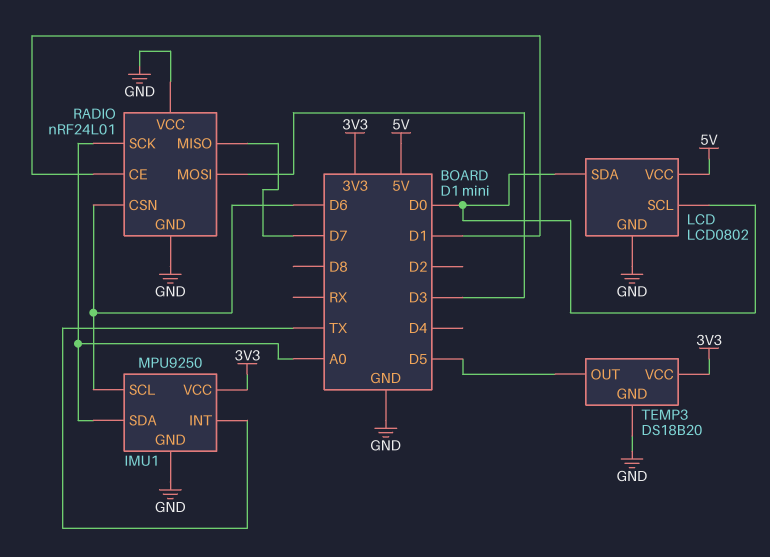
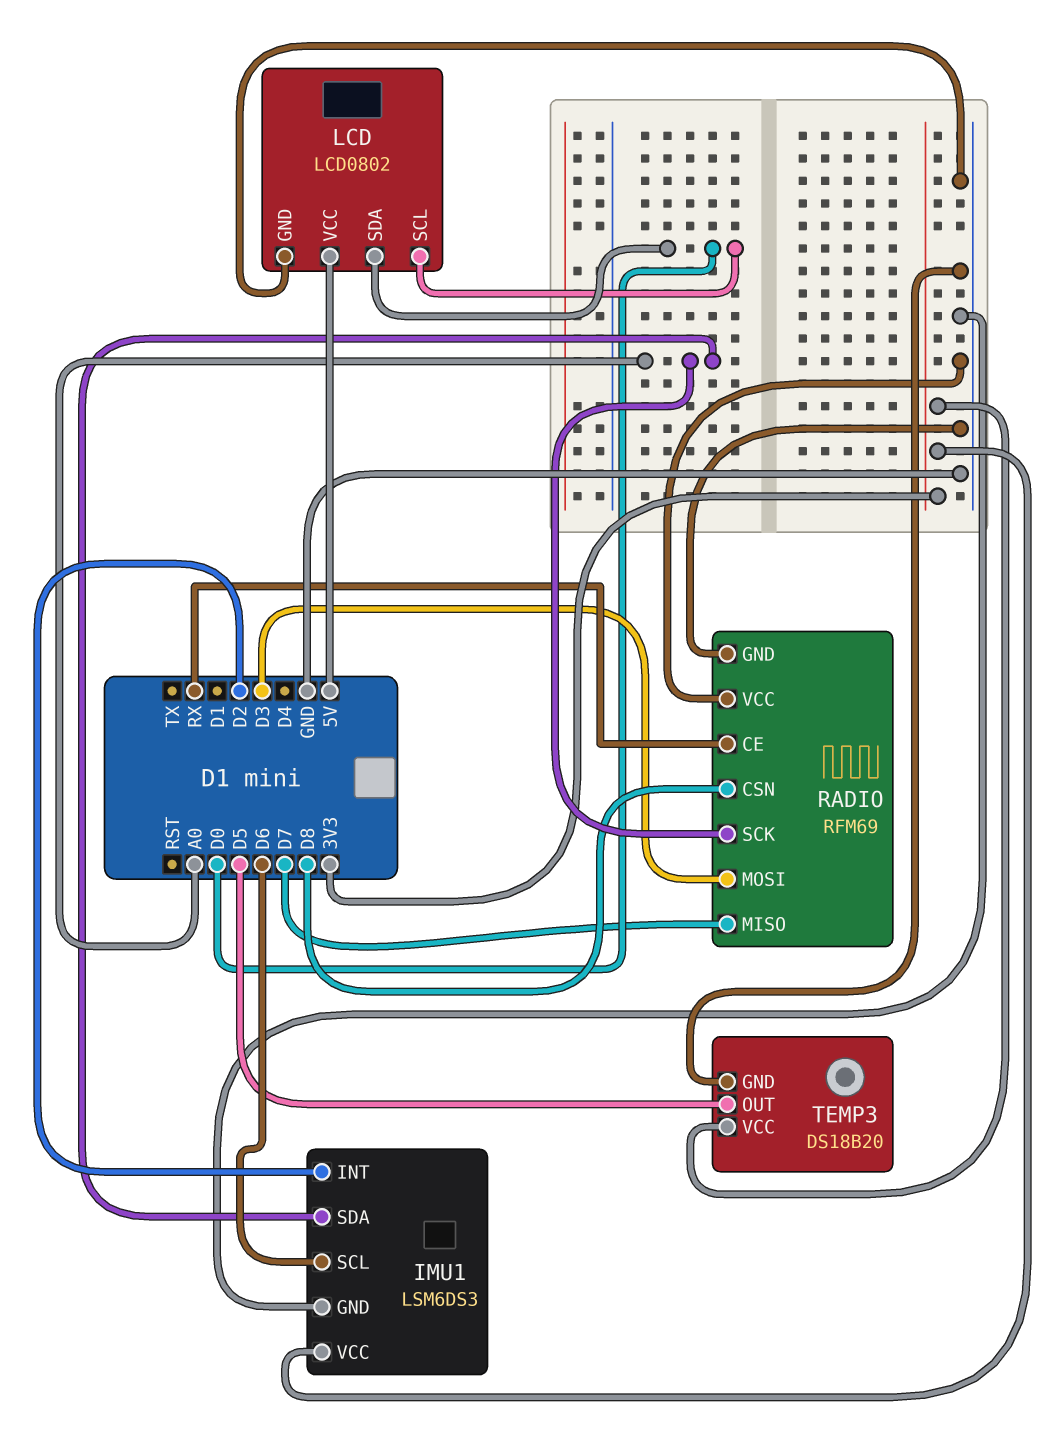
IMU1: MPU9250 -> LSM6DS3
IMU1 pin INT: TX -> D2
RADIO: nRF24L01 -> RFM69
RADIO pin CE: D1 -> RX
RADIO pin CSN: D6 -> D8

